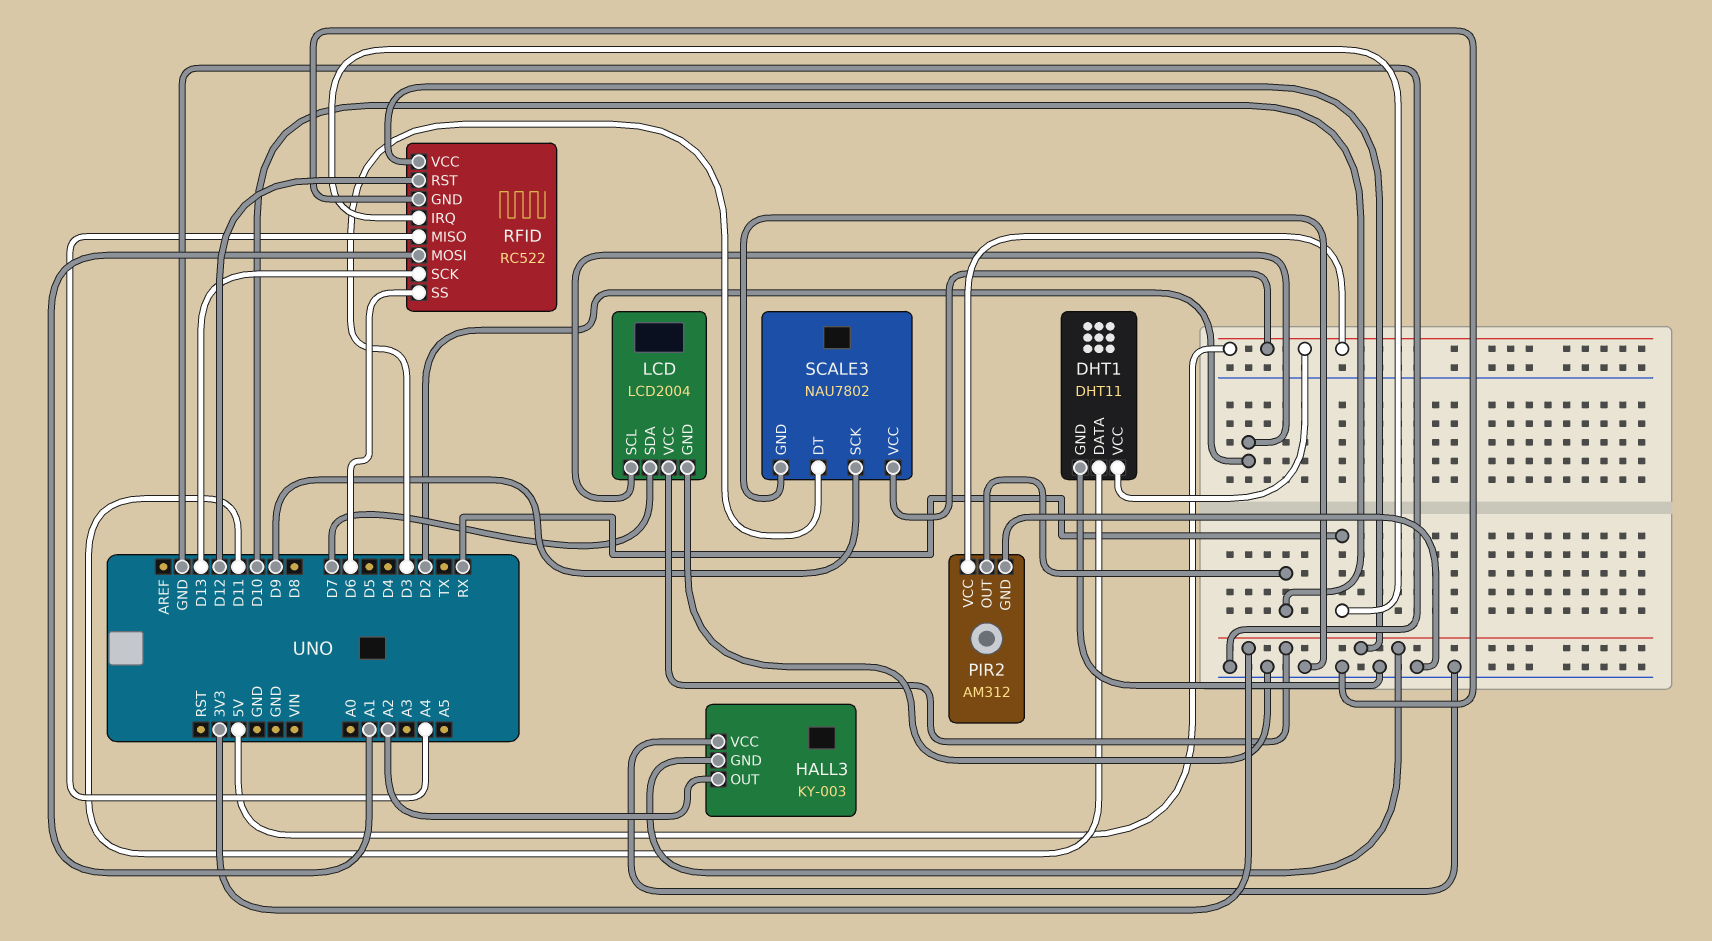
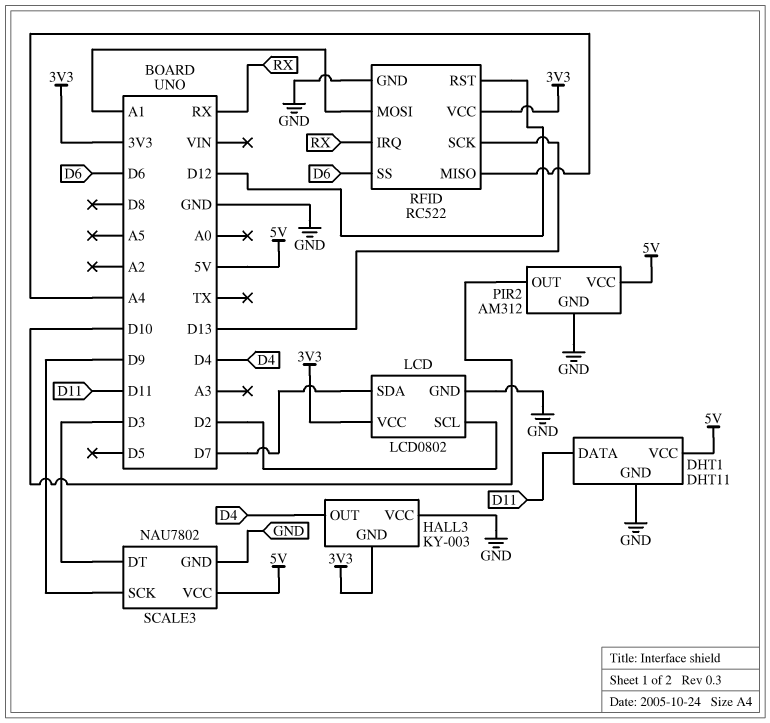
HALL3 pin OUT: A2 -> D4
LCD: LCD2004 -> LCD0802

